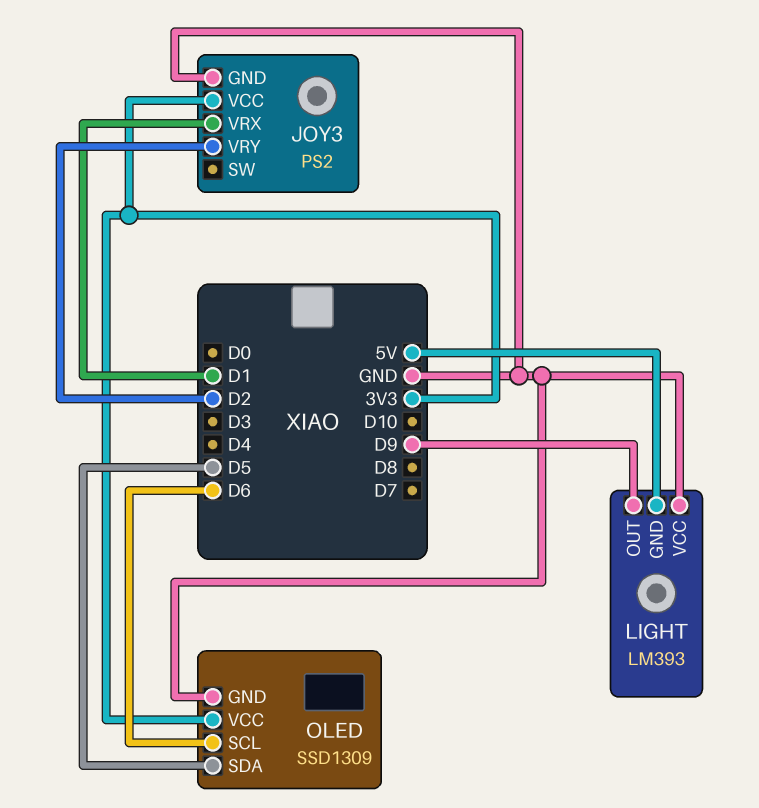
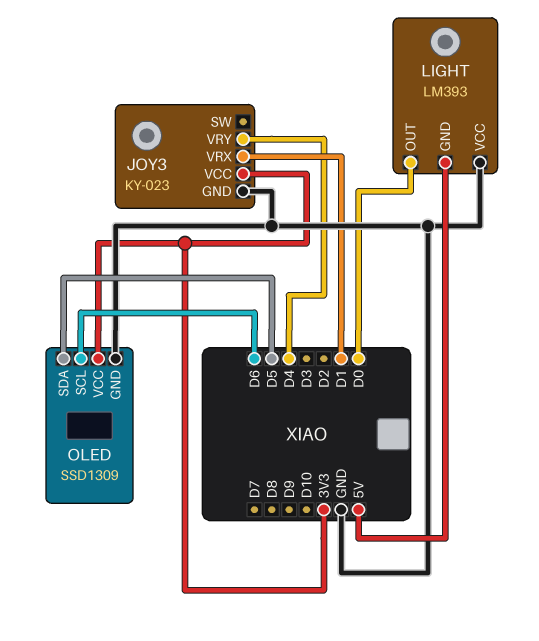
JOY3: PS2 -> KY-023
JOY3 pin VRY: D2 -> D4
LIGHT pin OUT: D9 -> D0

